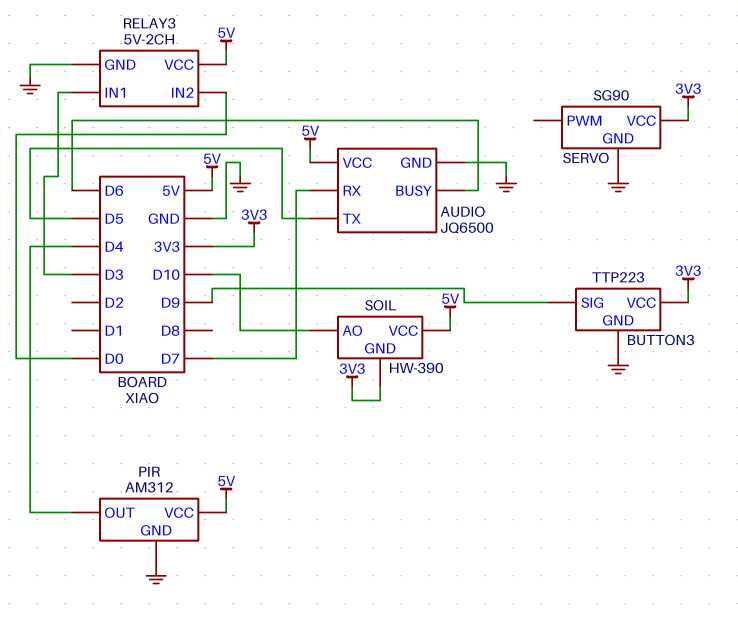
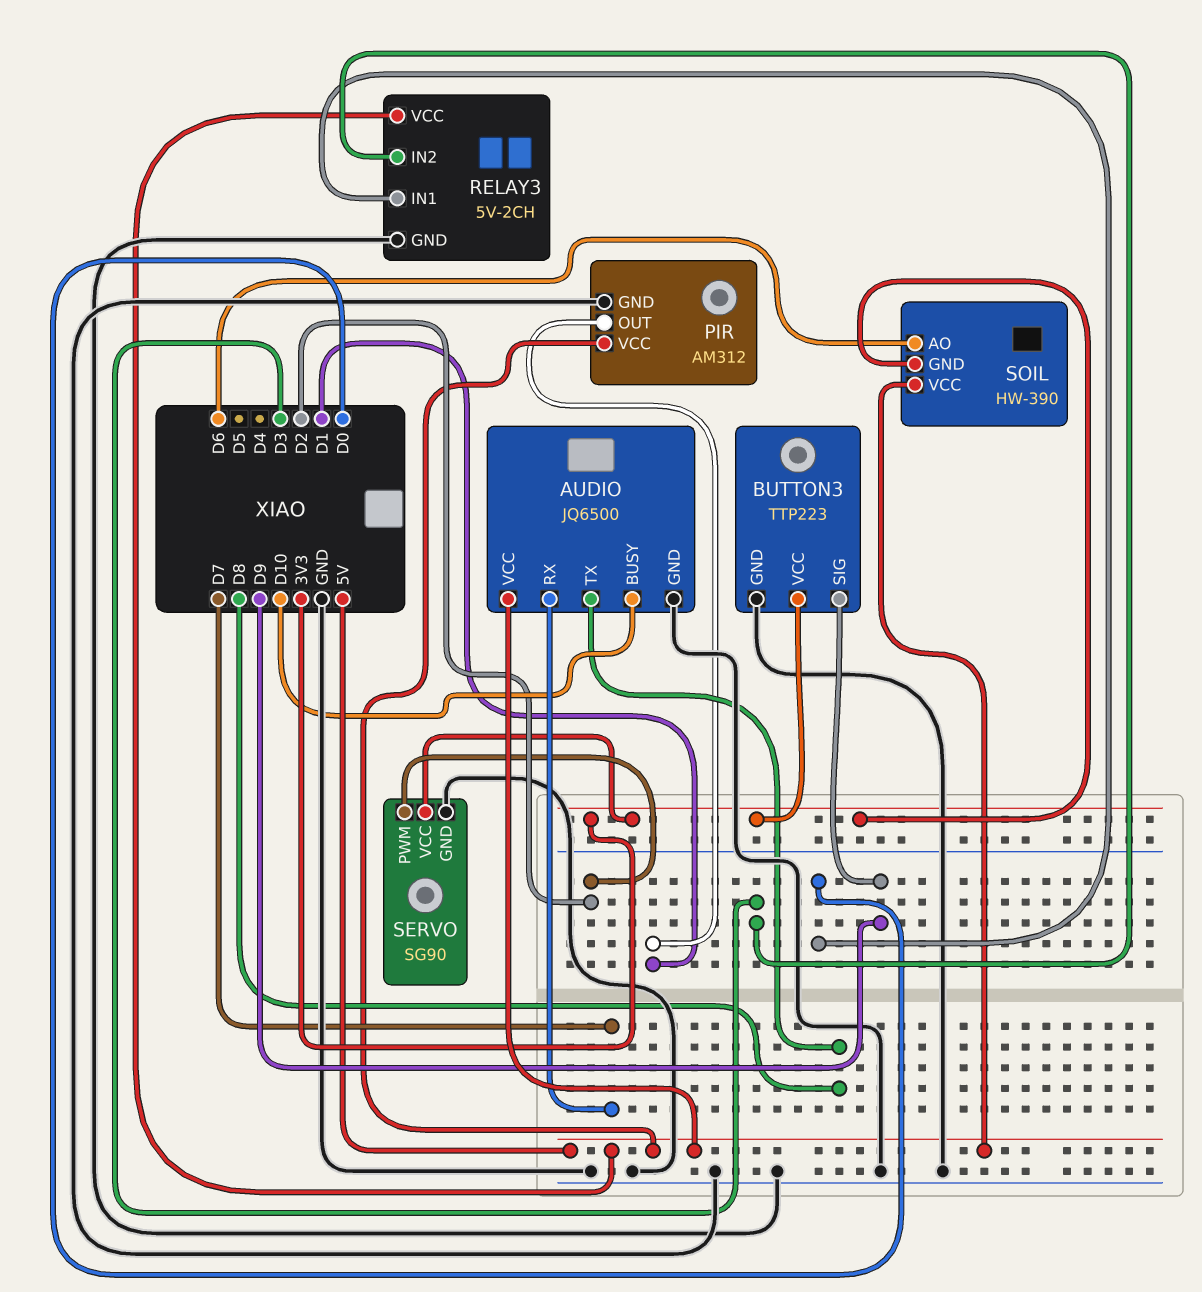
AUDIO pin BUSY: D6 -> D10
AUDIO pin TX: D5 -> D8
PIR pin OUT: D4 -> D1
RELAY3 pin IN1: D3 -> D0
RELAY3 pin IN2: D0 -> D3
SERVO pin PWM: none -> D2
SOIL pin AO: D10 -> D6

